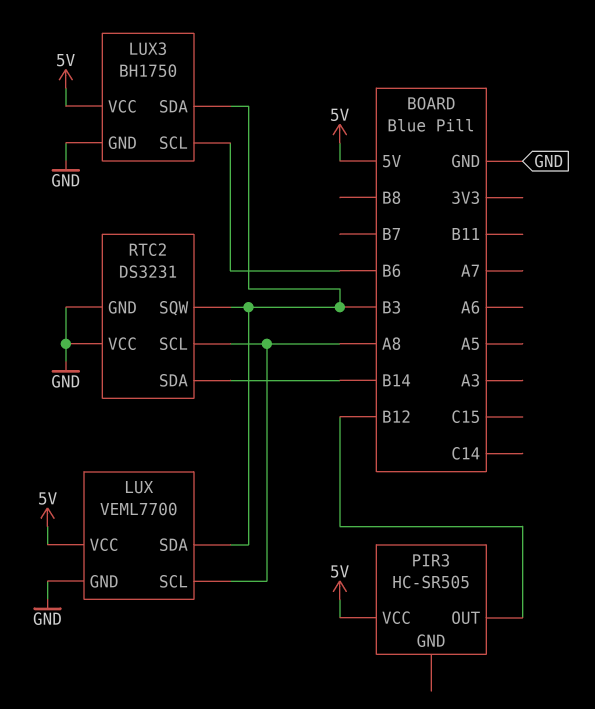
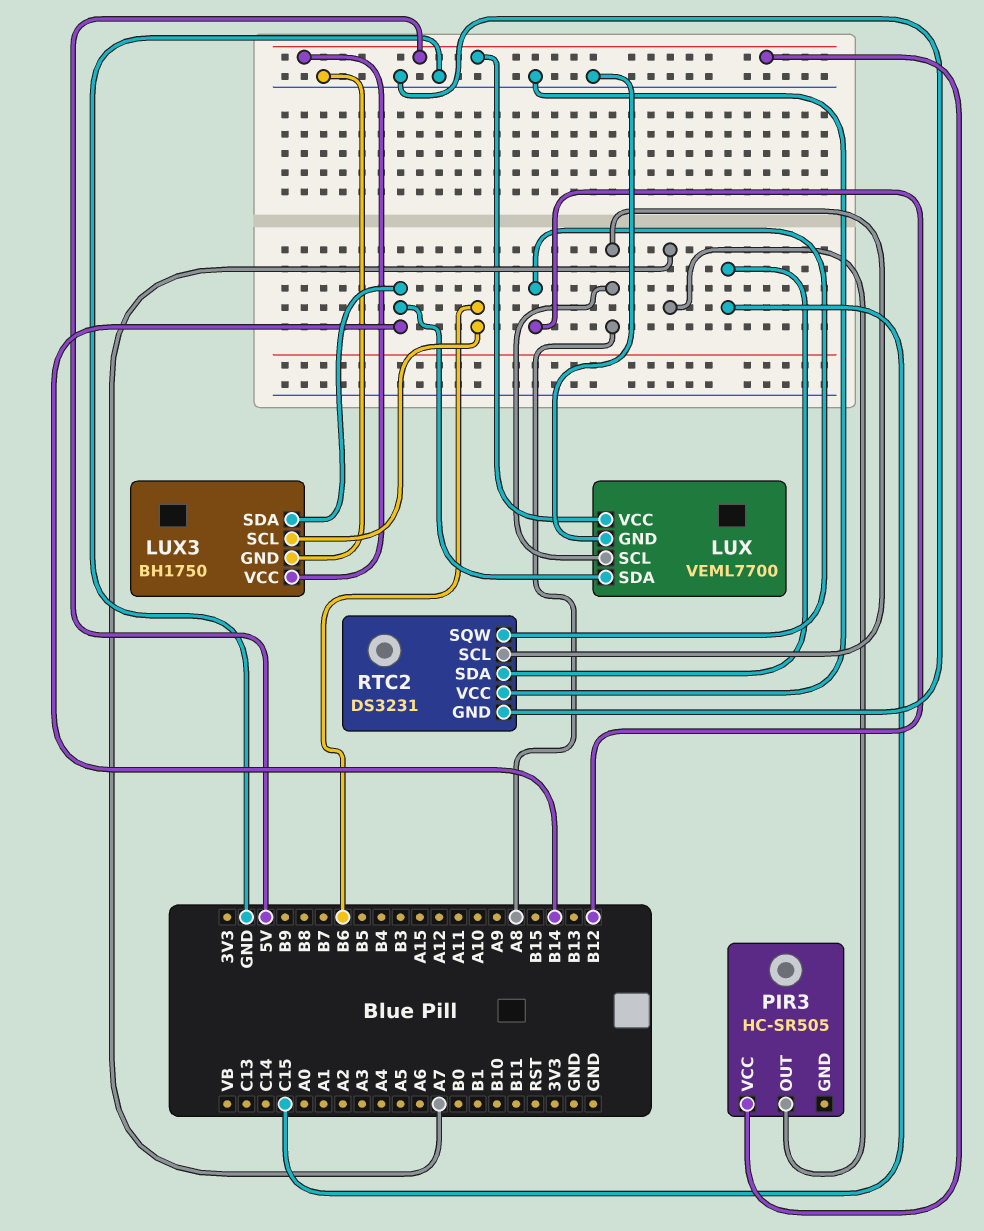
LUX pin SDA: B3 -> B14
LUX3 pin SDA: B3 -> B14
PIR3 pin OUT: B12 -> A7
RTC2 pin SDA: B14 -> C15
RTC2 pin SQW: B3 -> B12

